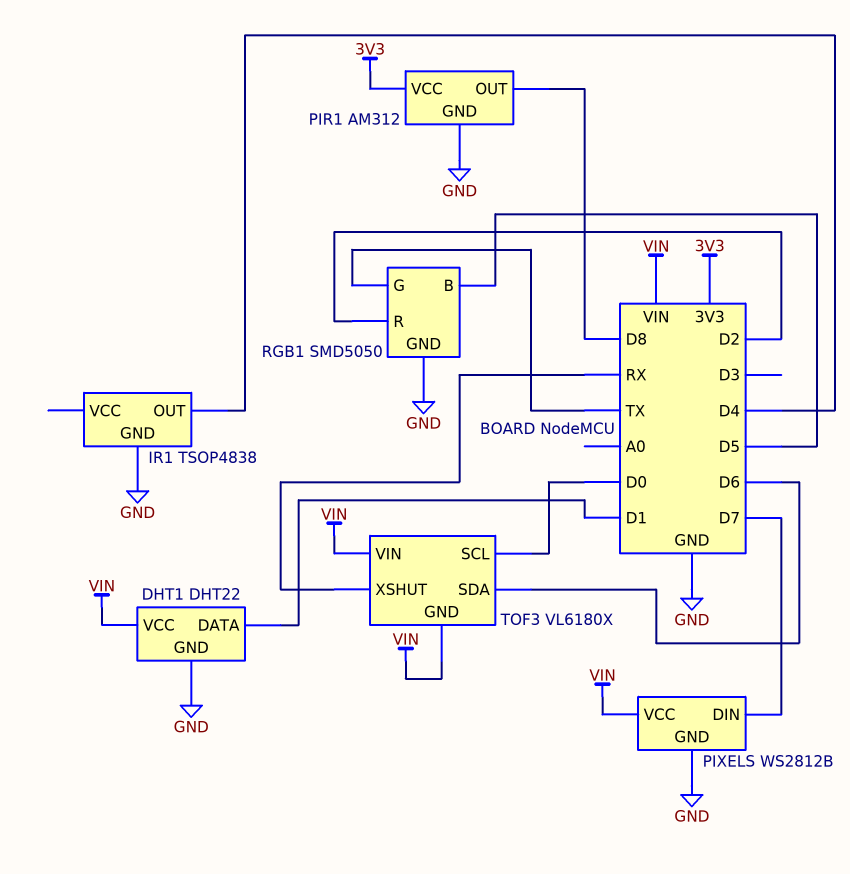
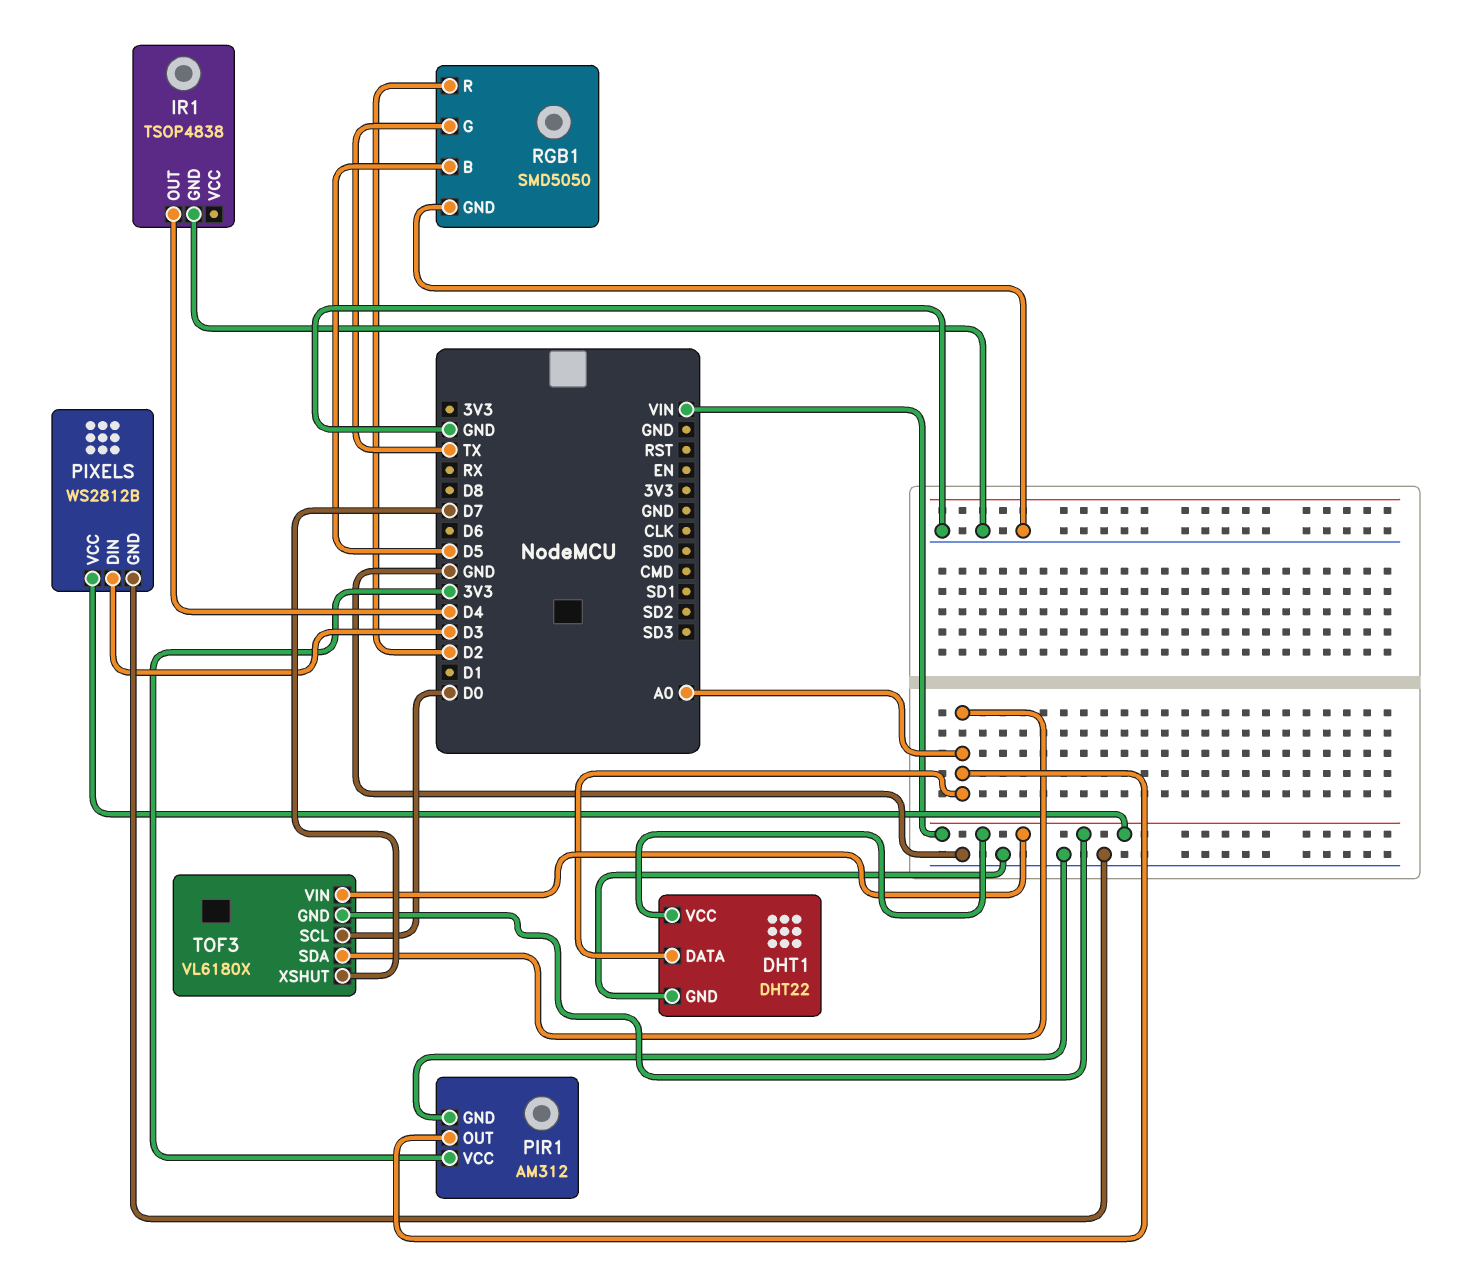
DHT1 pin DATA: D1 -> A0
PIR1 pin OUT: D8 -> A0
PIXELS pin DIN: D7 -> D3
TOF3 pin SDA: D6 -> A0
TOF3 pin XSHUT: RX -> D7

